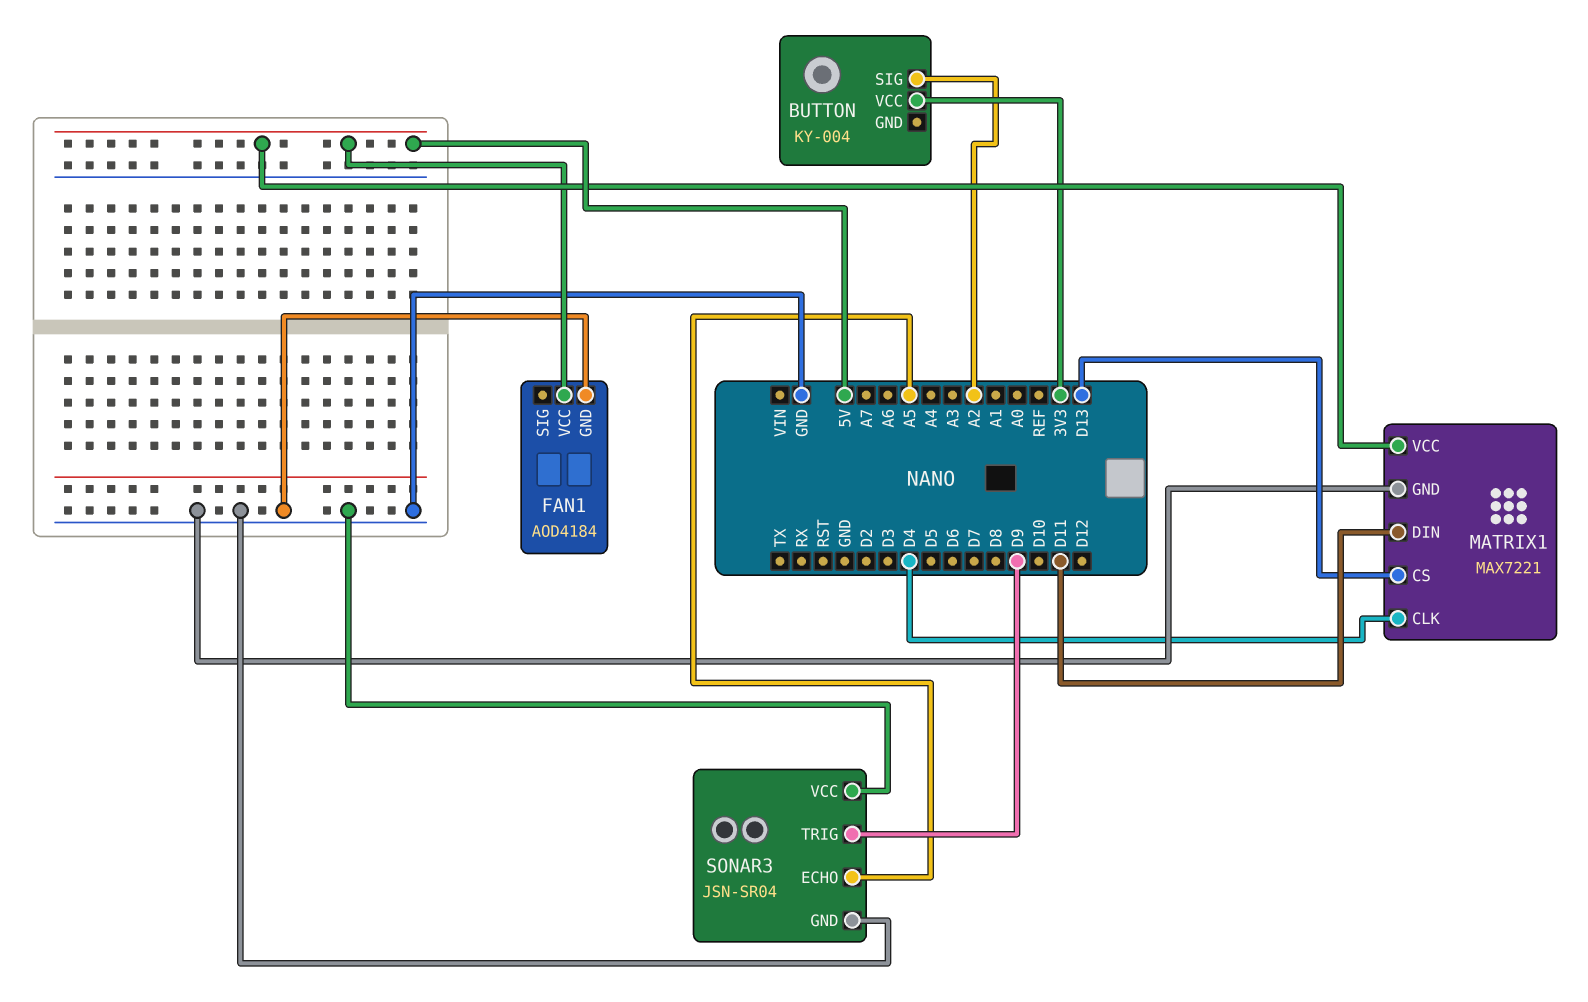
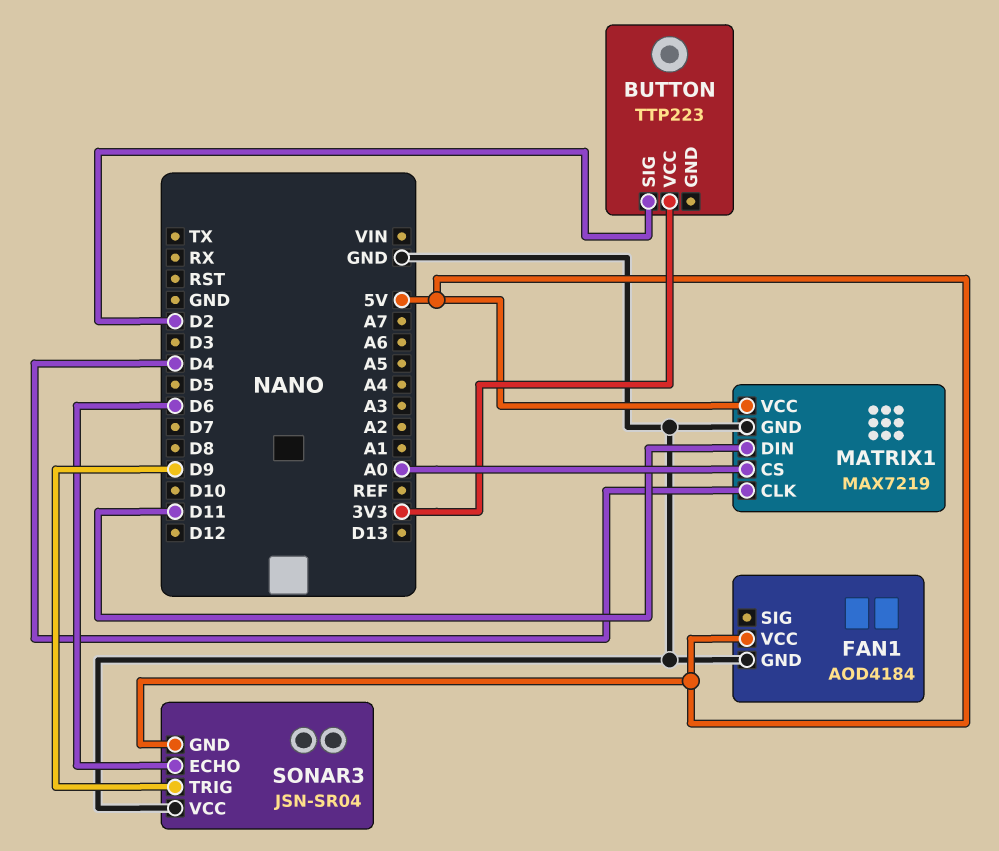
BUTTON: KY-004 -> TTP223
BUTTON pin SIG: A2 -> D2
MATRIX1: MAX7221 -> MAX7219
MATRIX1 pin CS: D13 -> A0
SONAR3 pin ECHO: A5 -> D6
SONAR3 pin GND: GND -> 5V

